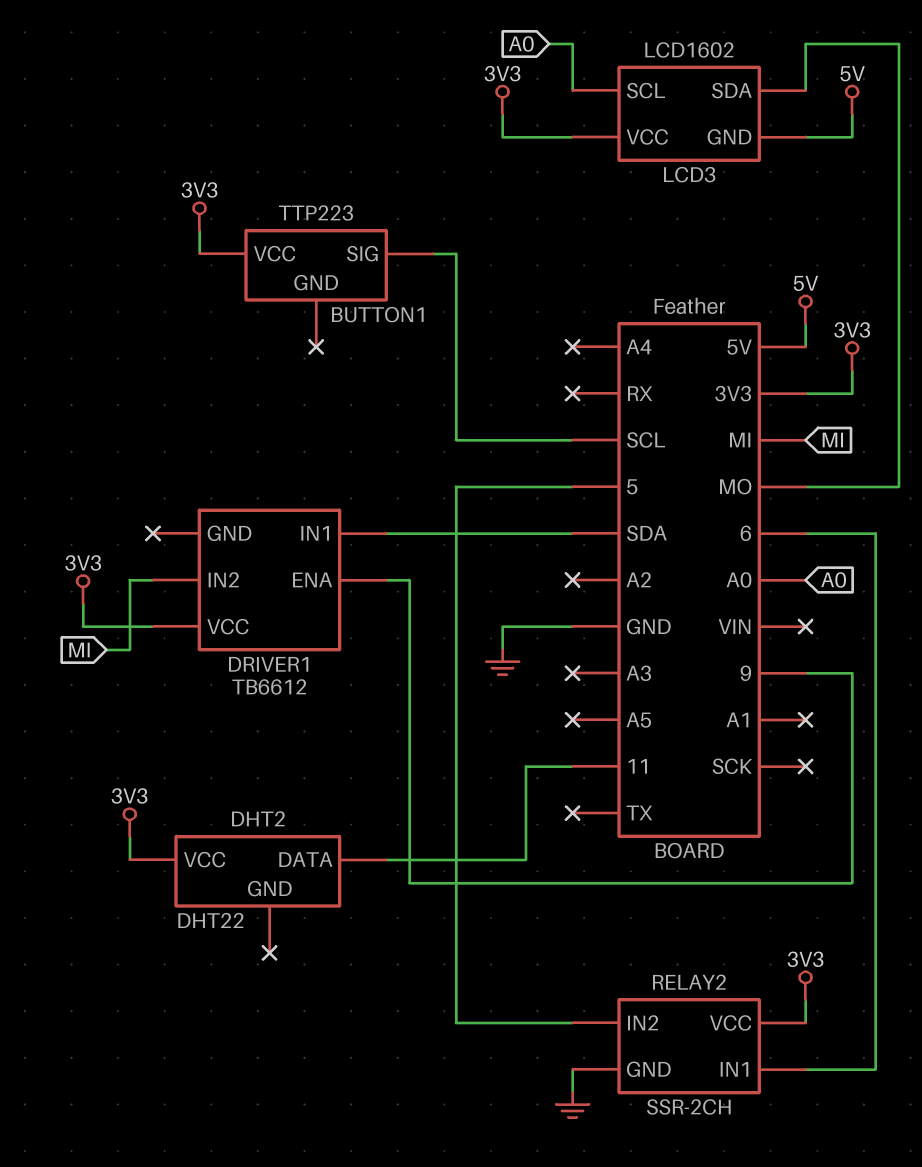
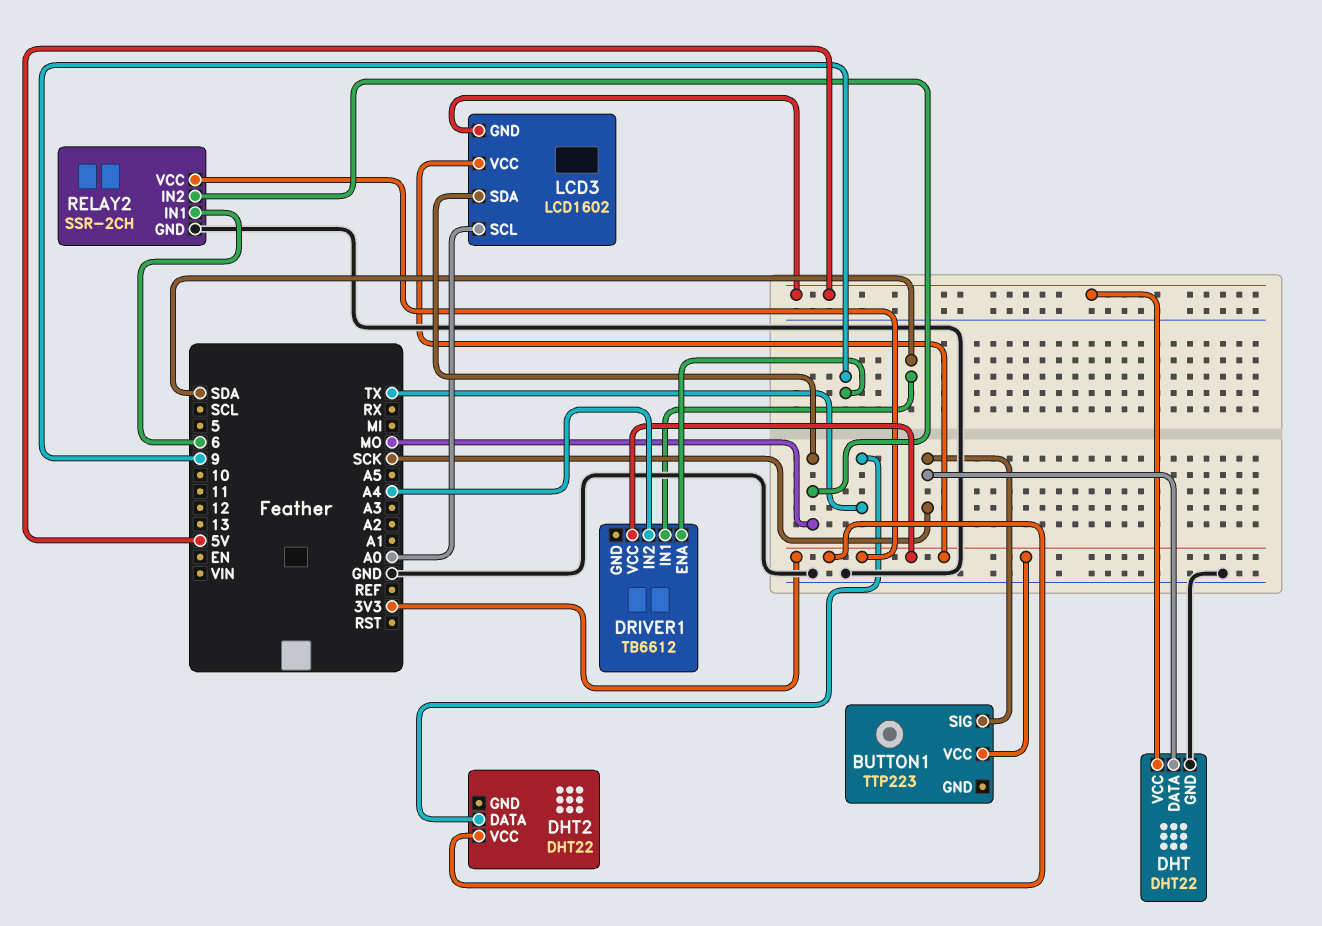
BUTTON1 pin SIG: SCL -> SCK
DHT: none -> DHT22
DHT pin DATA: none -> SCK
DHT pin GND: none -> GND
DHT pin VCC: none -> 5V
DHT2 pin DATA: 11 -> TX
DRIVER1 pin IN2: MI -> A4
RELAY2 pin IN2: 5 -> MO

